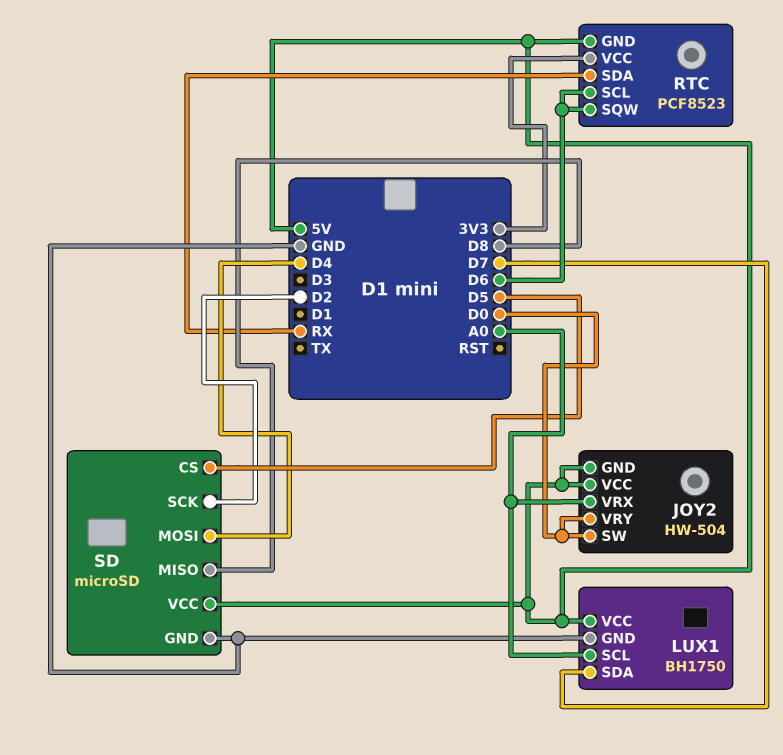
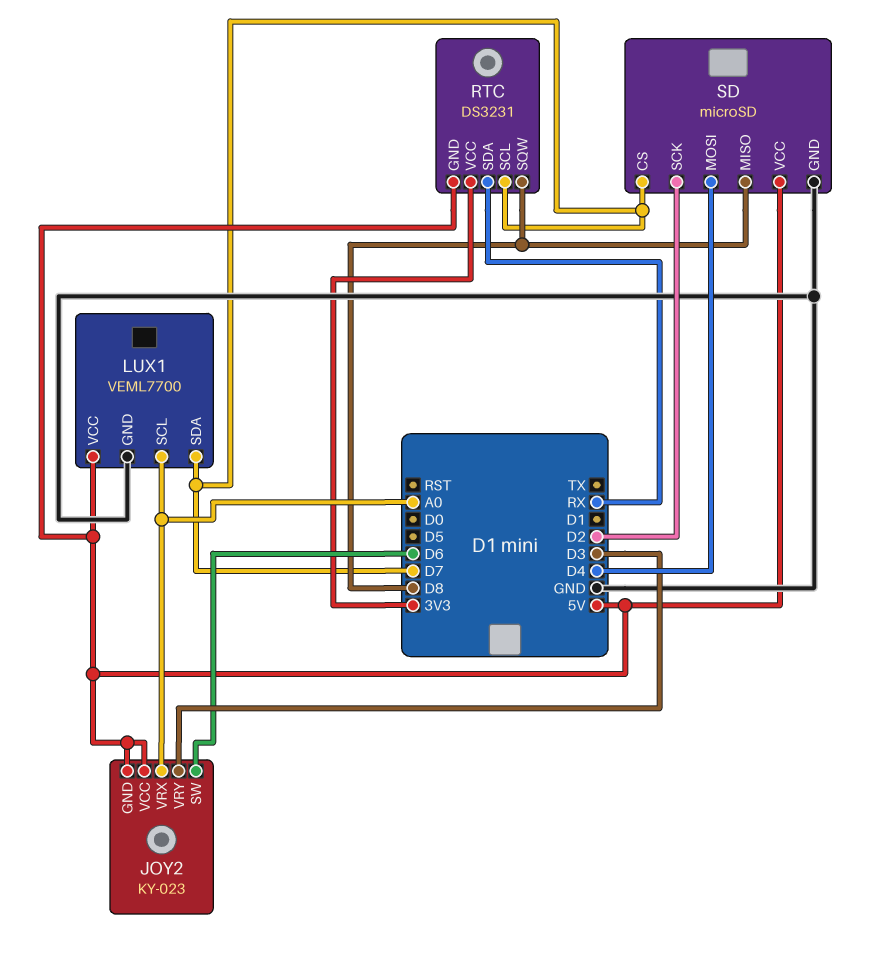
JOY2: HW-504 -> KY-023
JOY2 pin SW: D0 -> D6
JOY2 pin VRY: D0 -> D3
LUX1: BH1750 -> VEML7700
RTC: PCF8523 -> DS3231
RTC pin SCL: D6 -> D7
RTC pin SQW: D6 -> D8
SD pin CS: D5 -> D7

